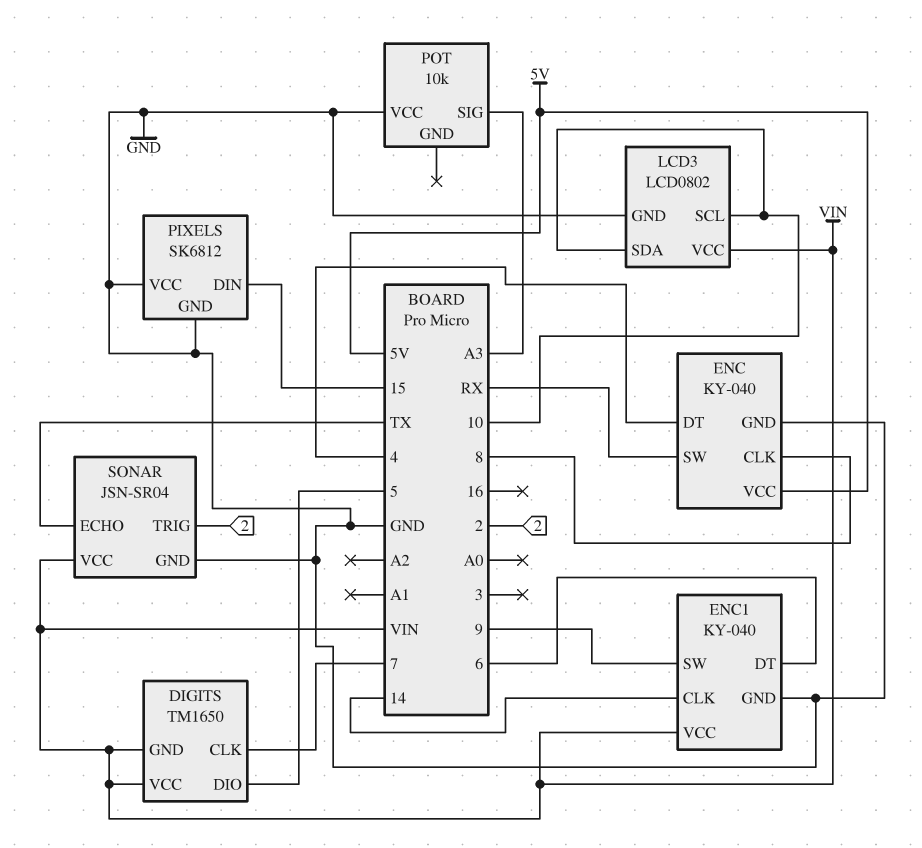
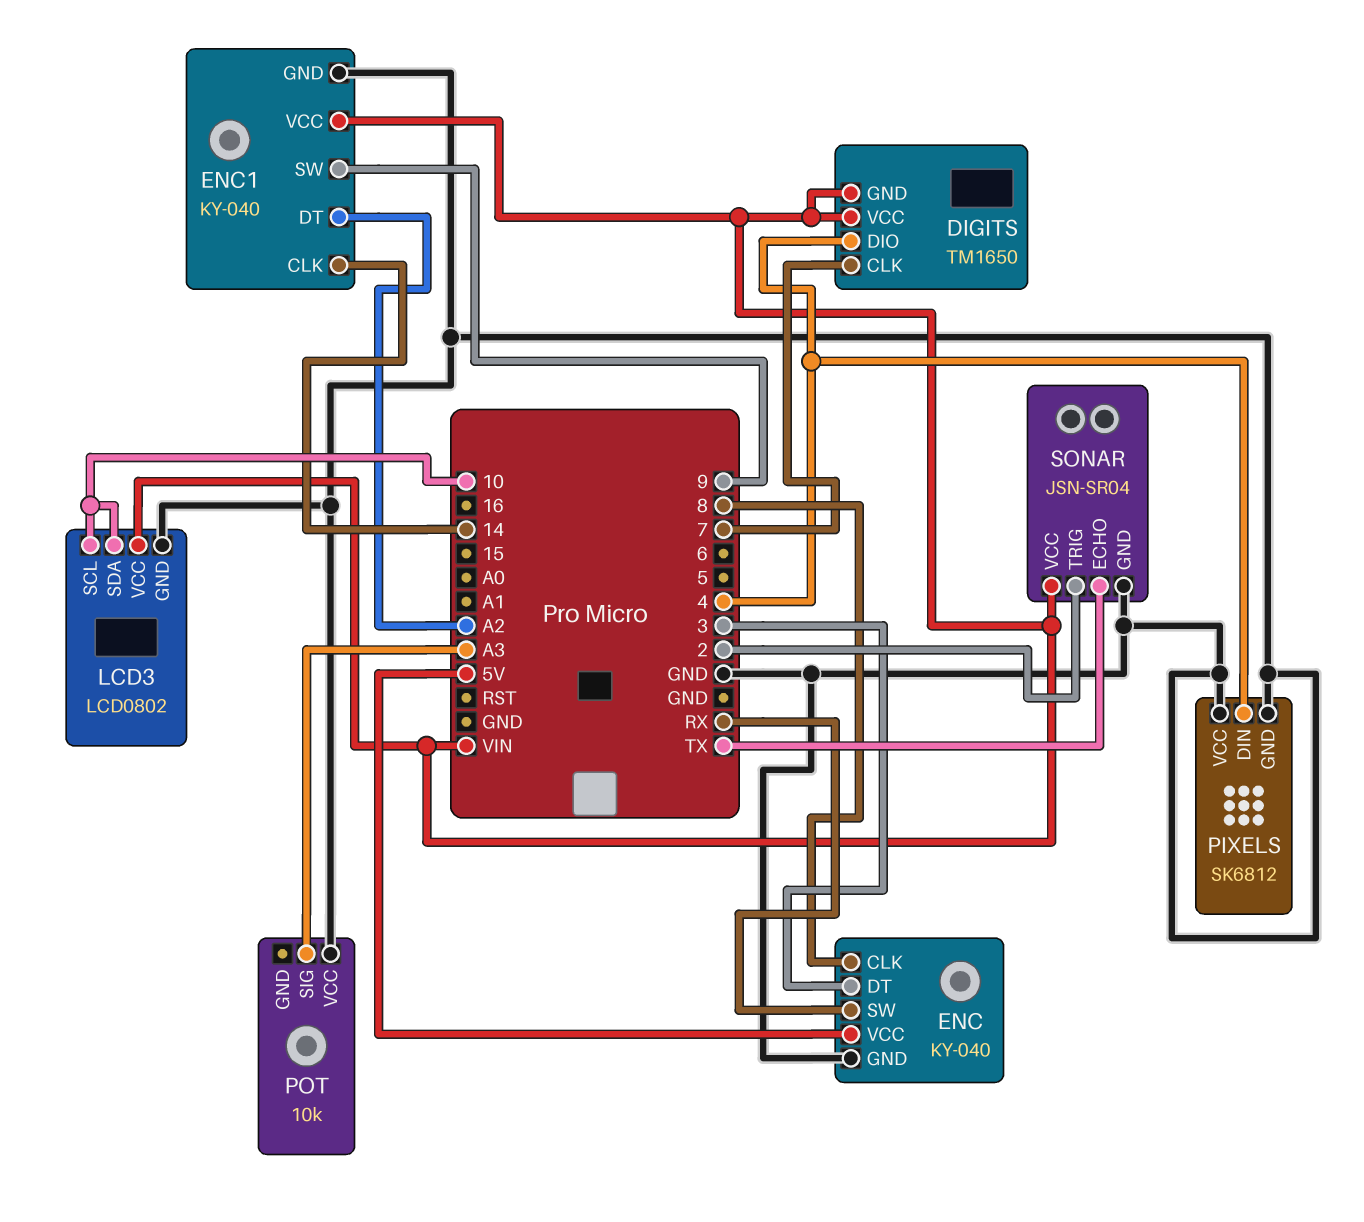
DIGITS pin DIO: 5 -> 4
ENC pin DT: 4 -> 3
ENC1 pin DT: 6 -> A2
PIXELS pin DIN: 15 -> 4

